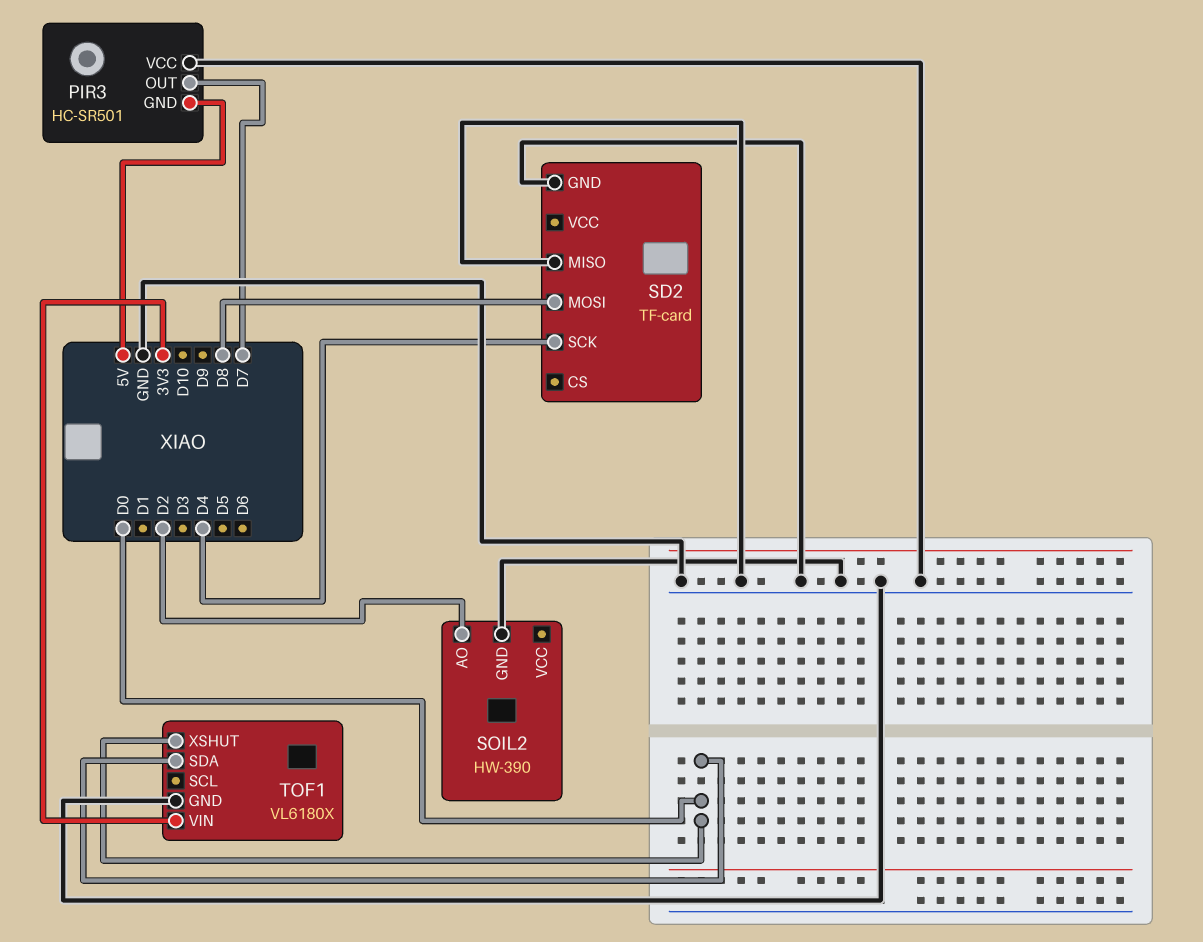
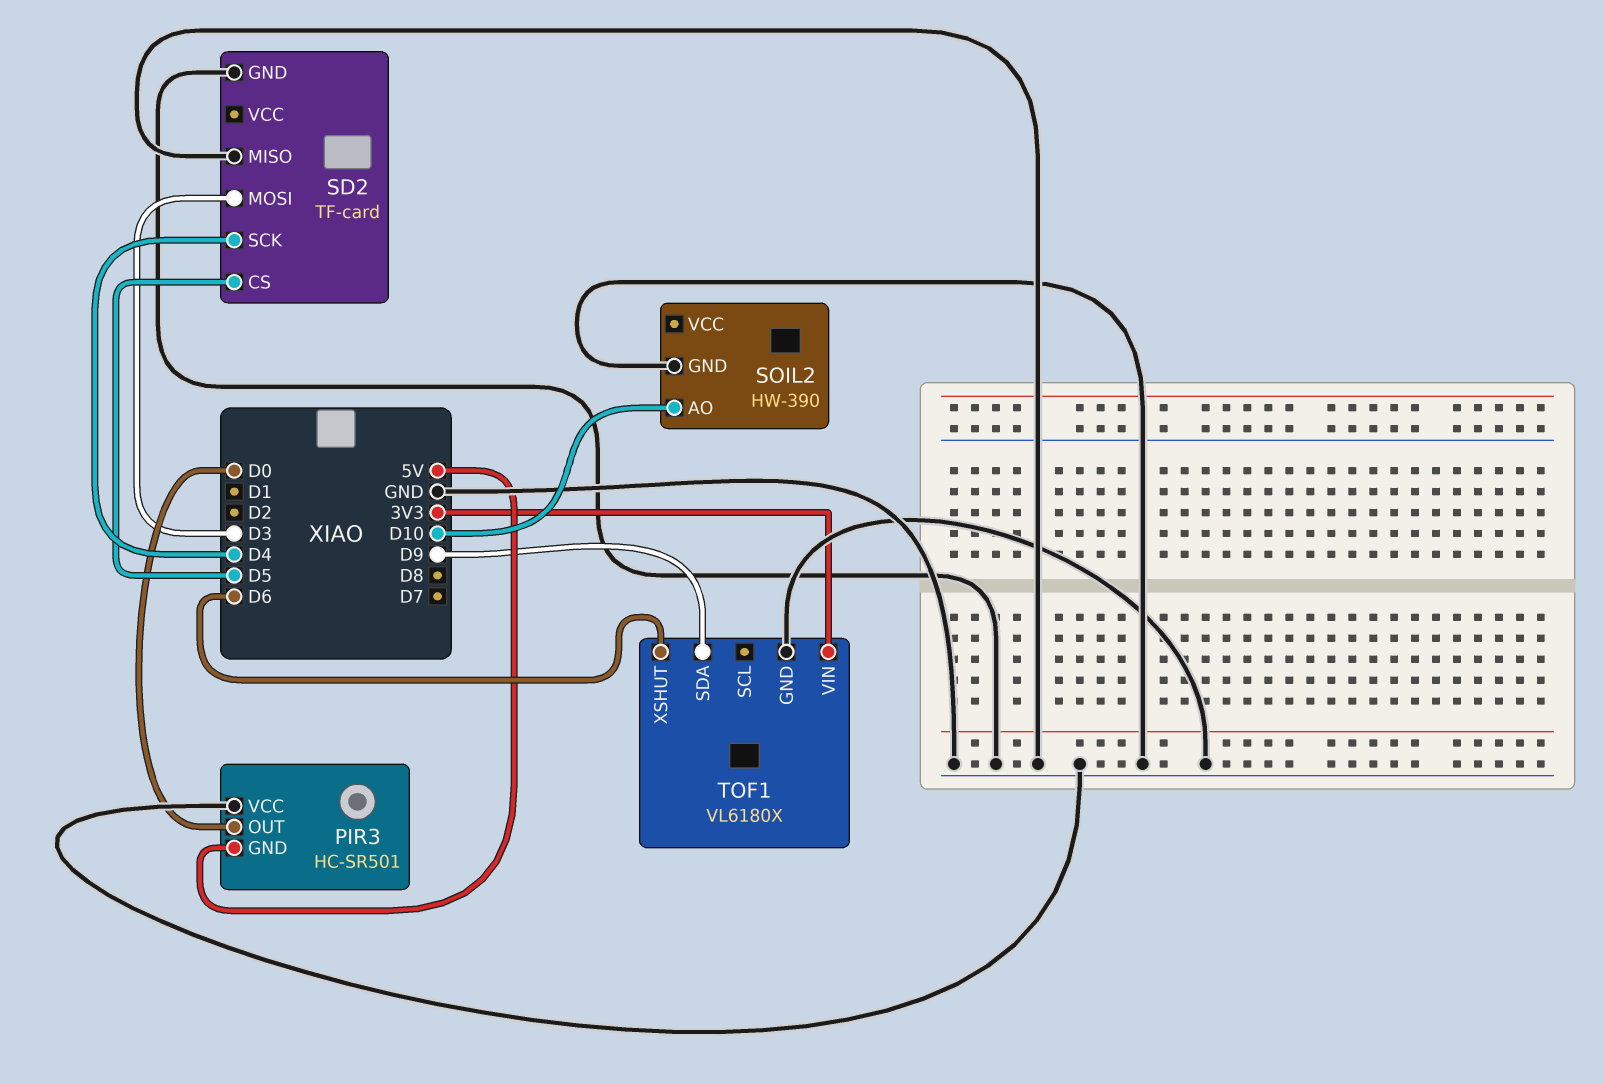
PIR3 pin OUT: D7 -> D0
SD2 pin CS: none -> D5
SD2 pin MOSI: D8 -> D3
SOIL2 pin AO: D2 -> D10
TOF1 pin SDA: D0 -> D9
TOF1 pin XSHUT: D0 -> D6

